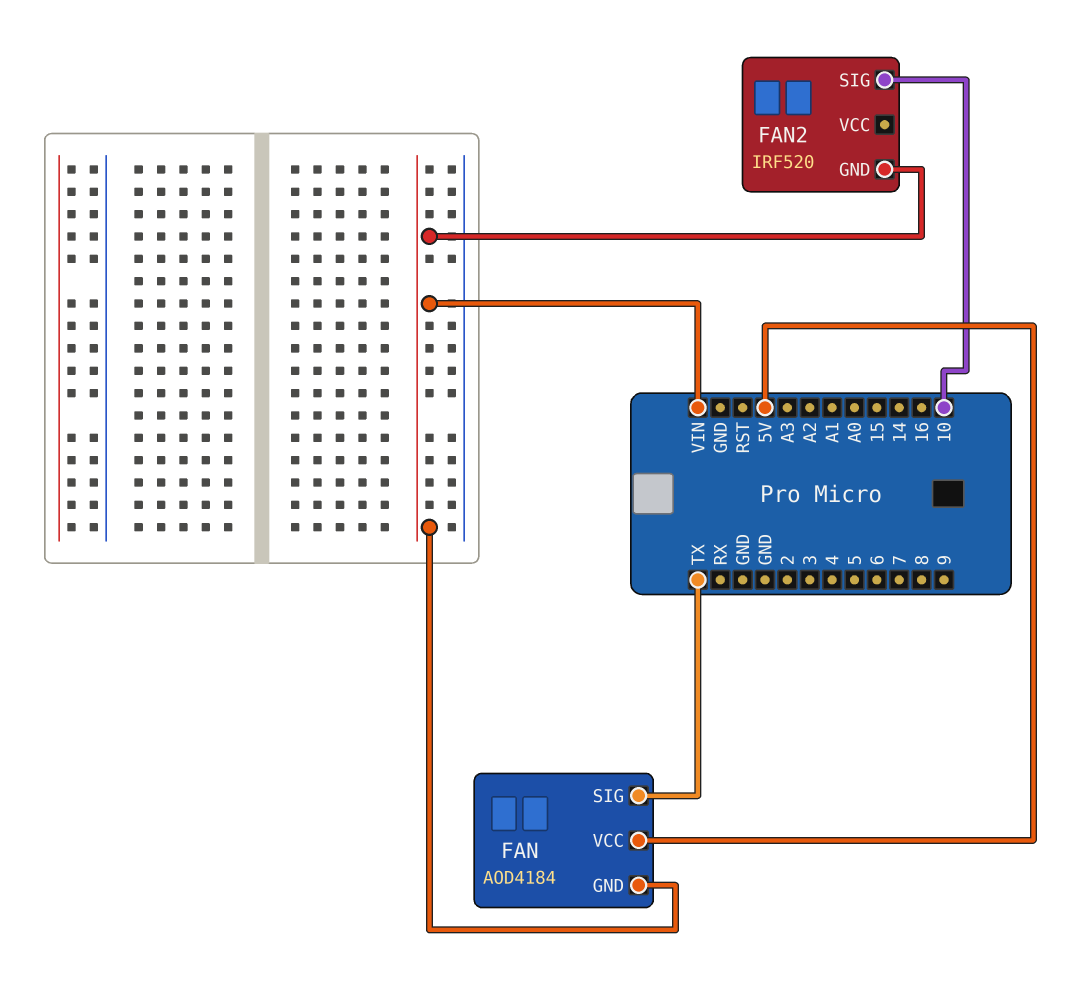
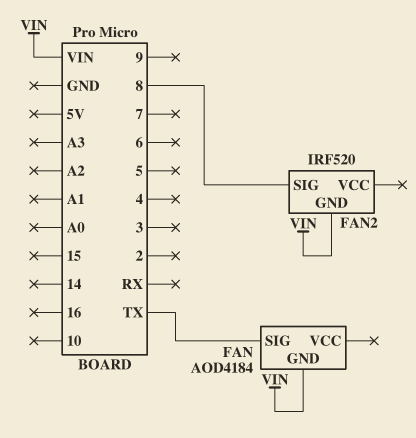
FAN pin VCC: 5V -> none
FAN2 pin SIG: 10 -> 8

